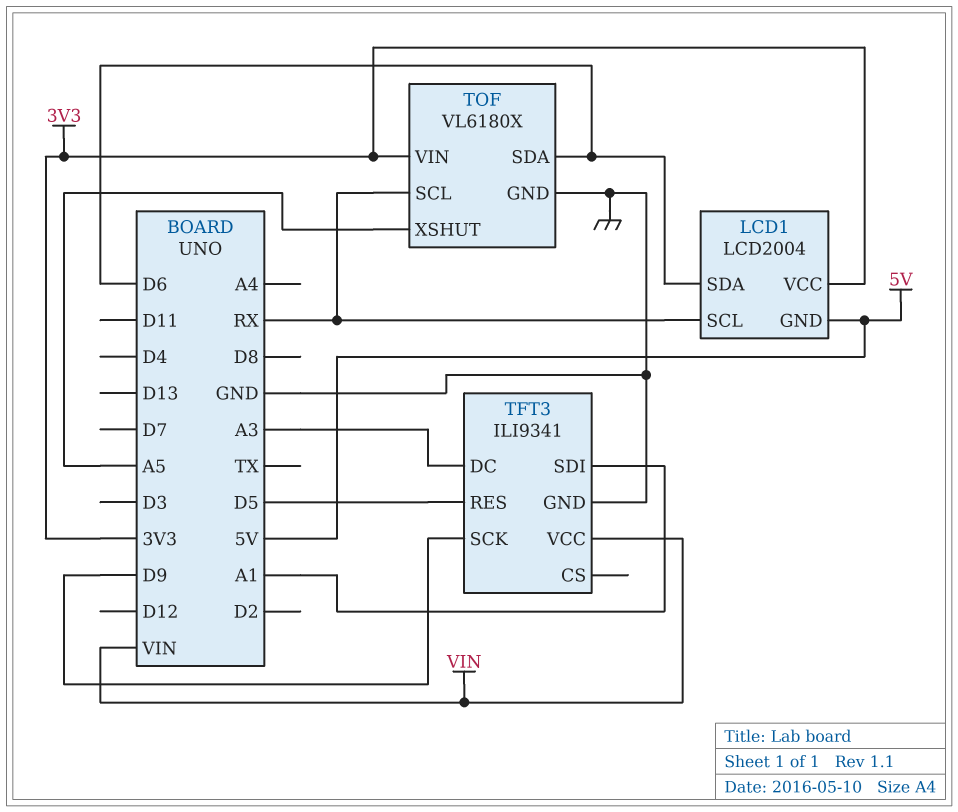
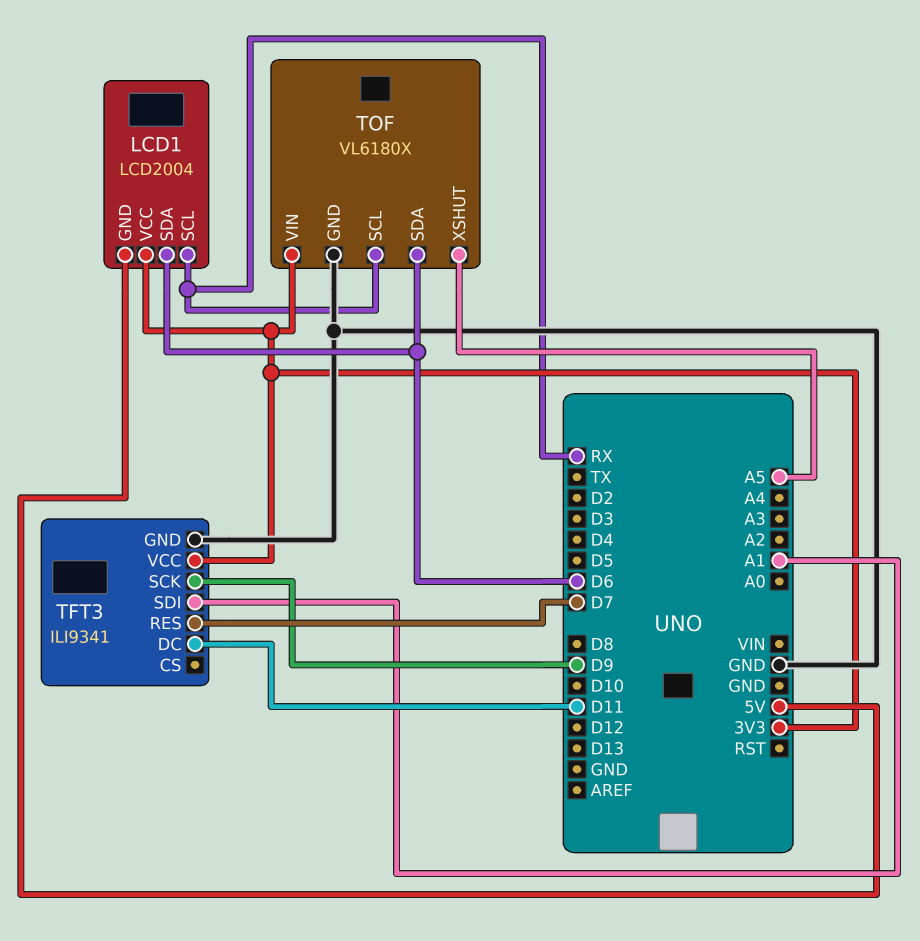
TFT3 pin DC: A3 -> D11
TFT3 pin RES: D5 -> D7
TFT3 pin VCC: VIN -> 3V3

